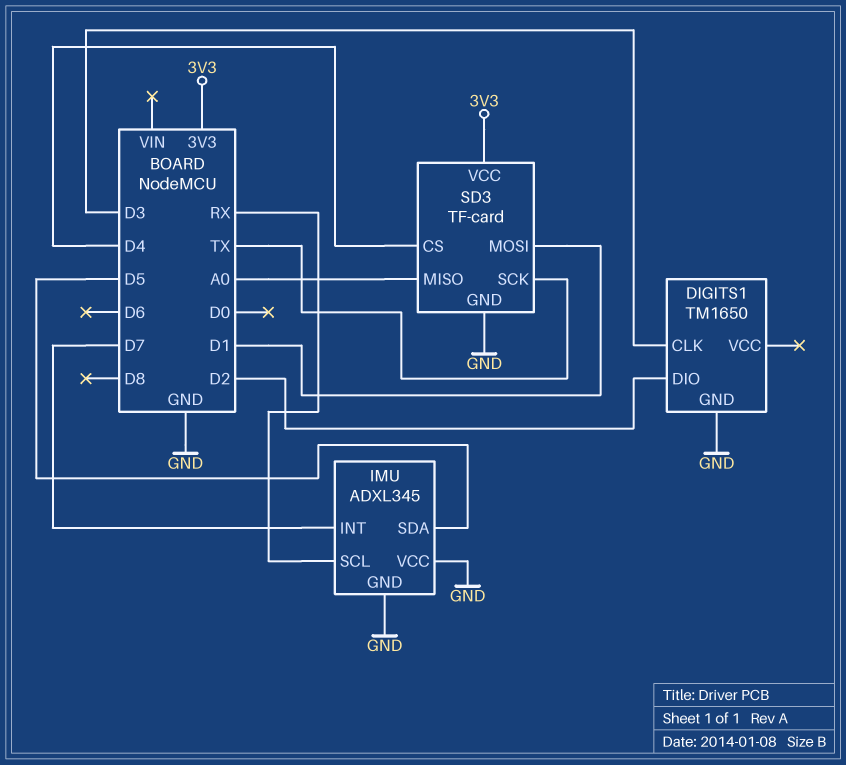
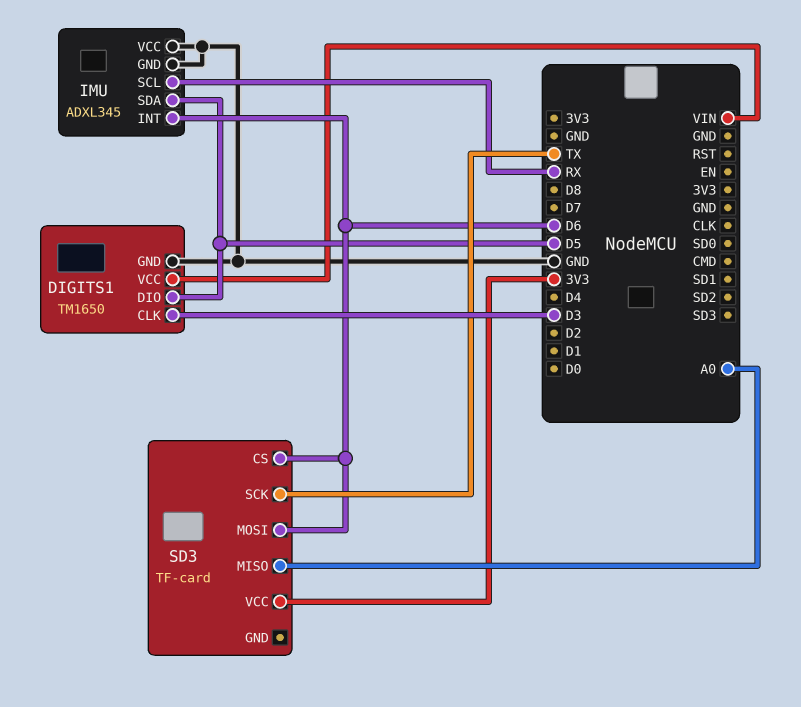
DIGITS1 pin DIO: D2 -> D5
DIGITS1 pin VCC: none -> VIN
IMU pin INT: D7 -> D6
SD3 pin CS: D4 -> D6
SD3 pin GND: GND -> none
SD3 pin MOSI: D1 -> D6

